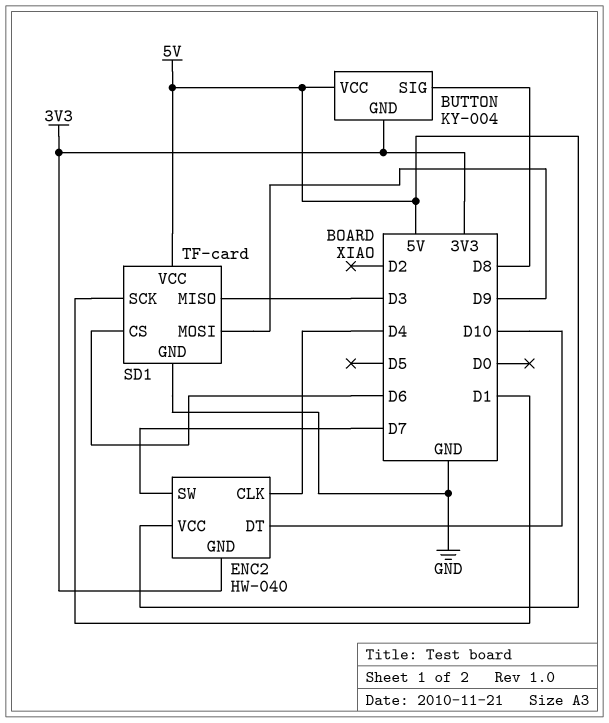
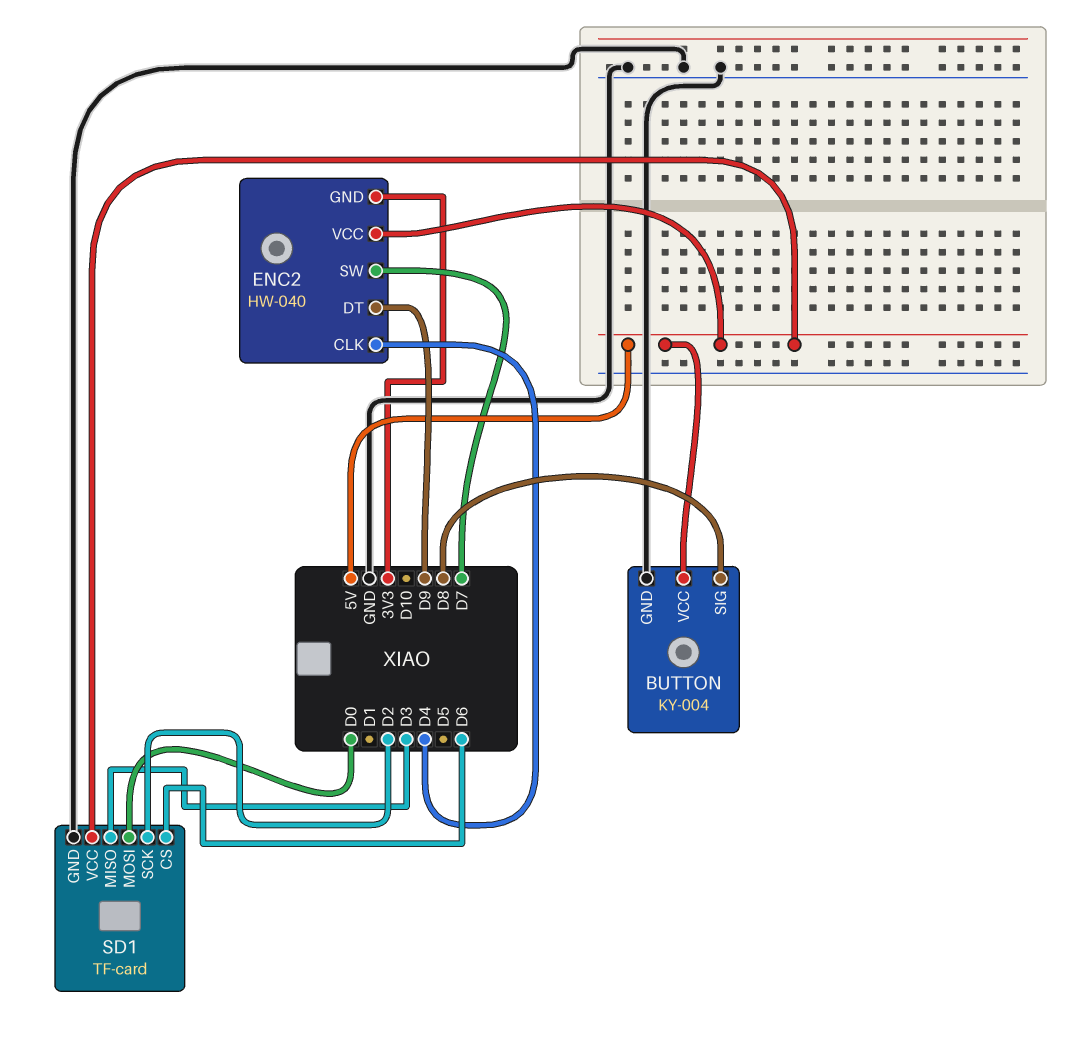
BUTTON pin GND: 3V3 -> GND
ENC2 pin DT: D10 -> D9
SD1 pin MOSI: D9 -> D0
SD1 pin SCK: D1 -> D2

